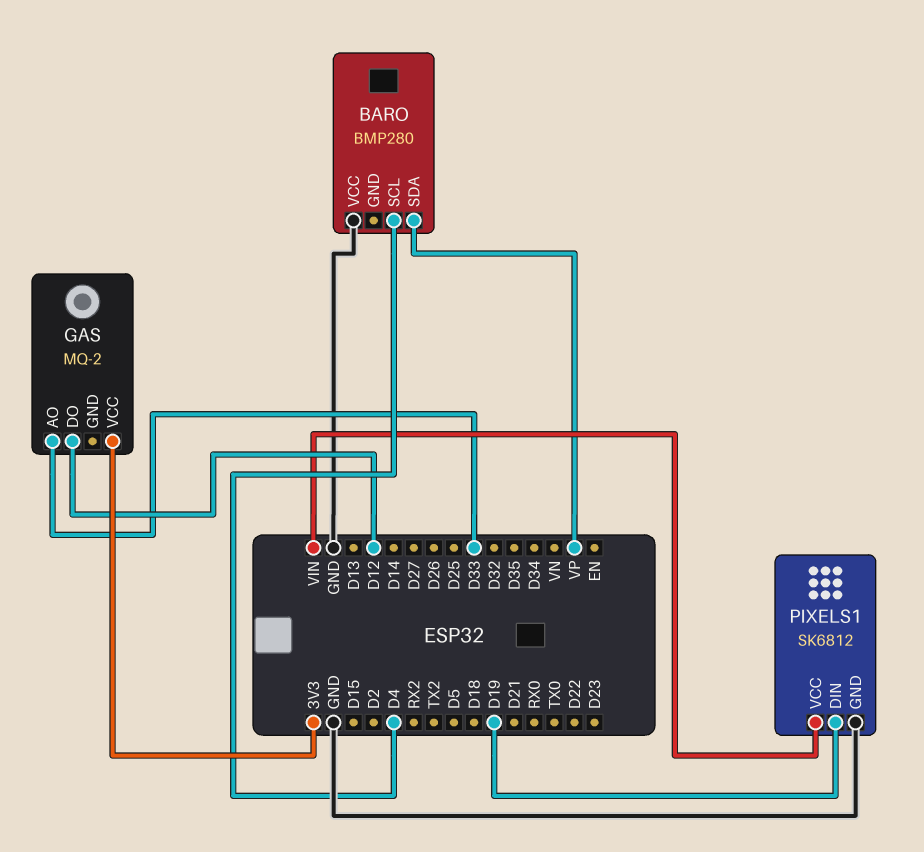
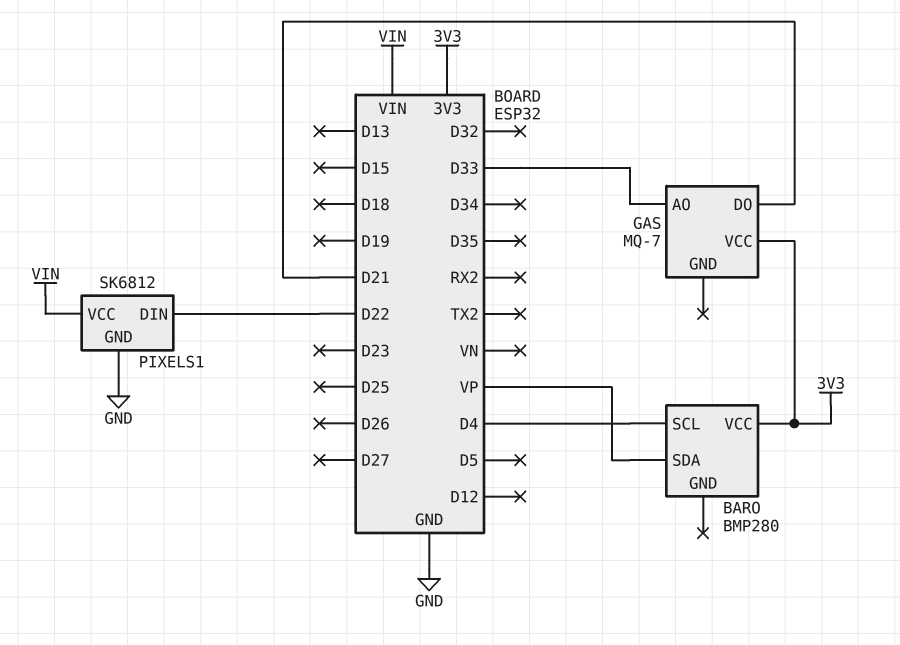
BARO pin VCC: GND -> 3V3
GAS: MQ-2 -> MQ-7
GAS pin DO: D12 -> D21
PIXELS1 pin DIN: D19 -> D22

